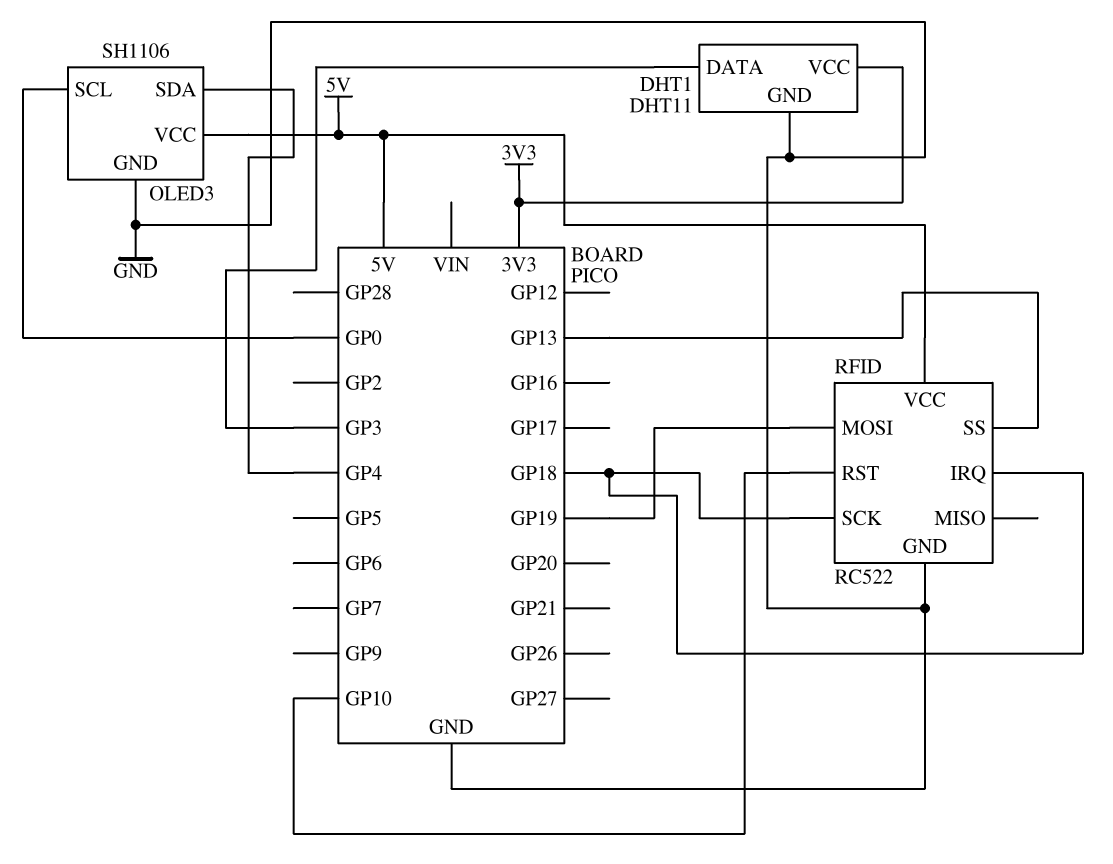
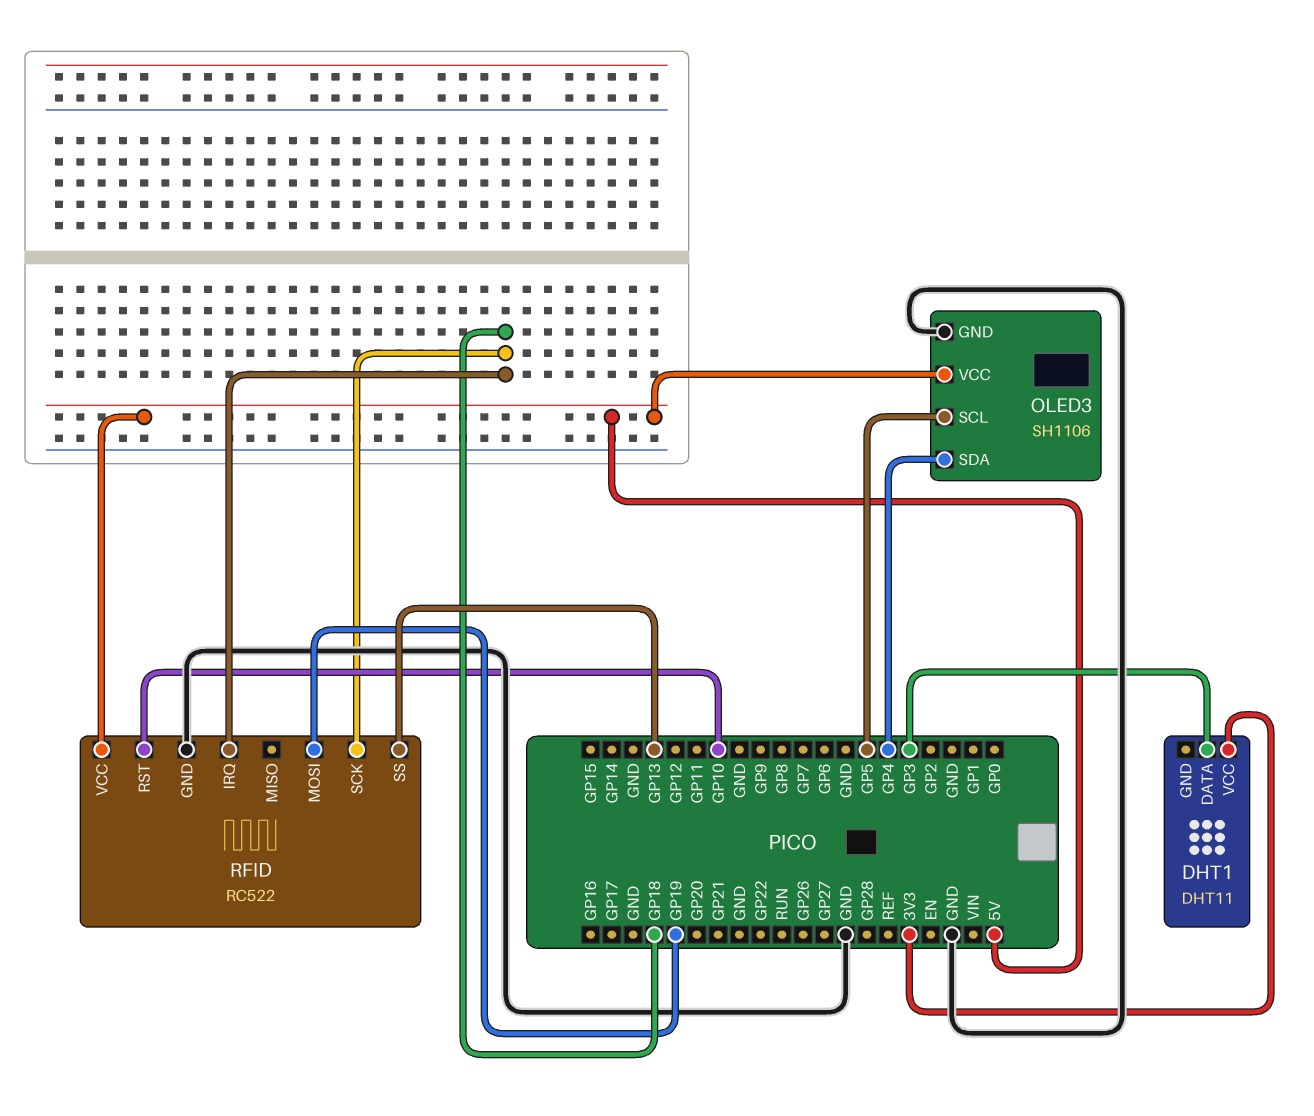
DHT1 pin GND: GND -> none
OLED3 pin SCL: GP0 -> GP5

